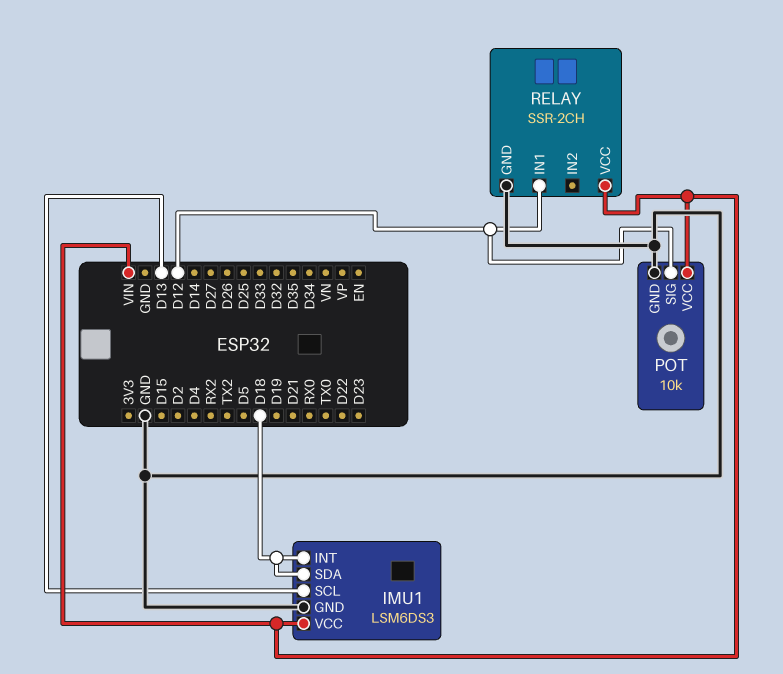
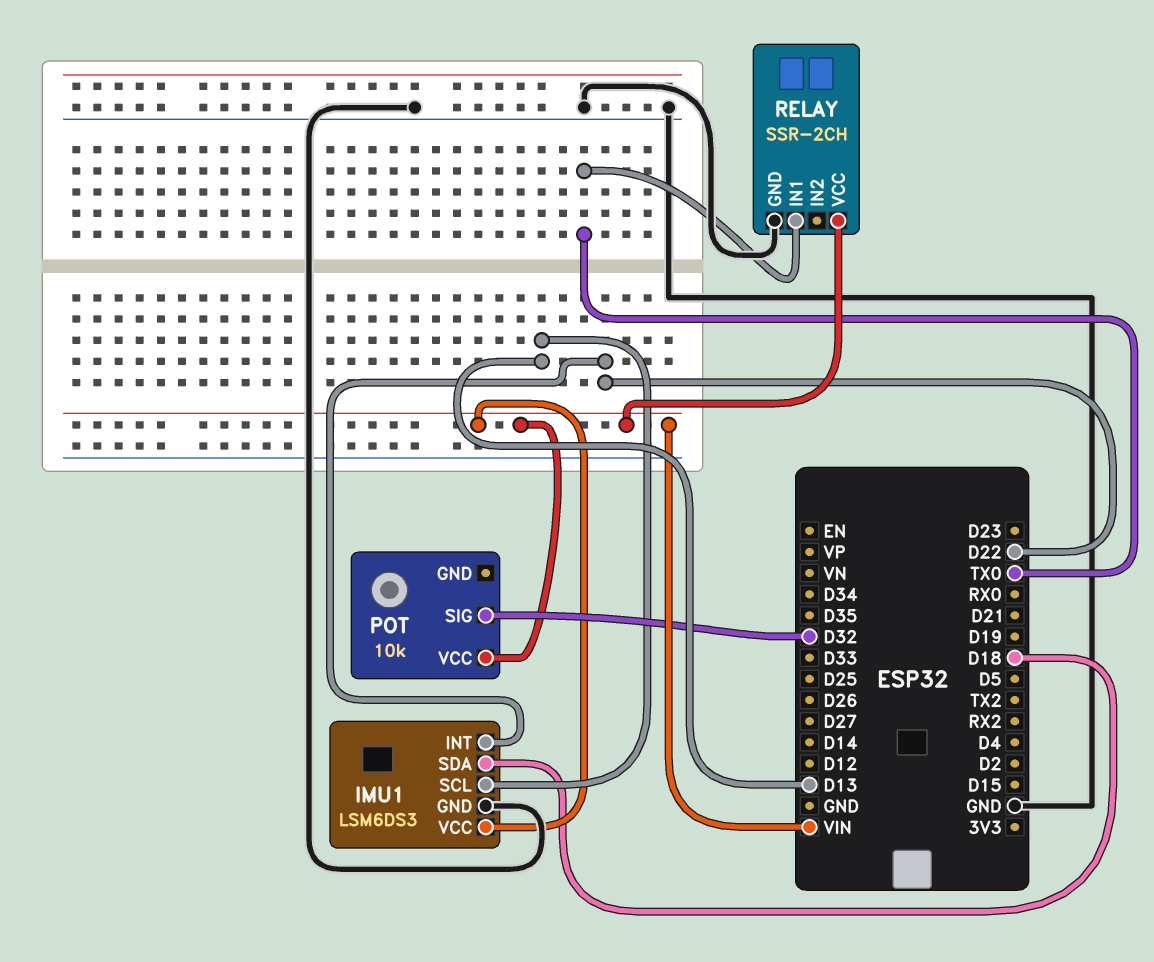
IMU1 pin INT: D18 -> D22
POT pin GND: GND -> none
POT pin SIG: D12 -> D32
RELAY pin IN1: D12 -> TX0

